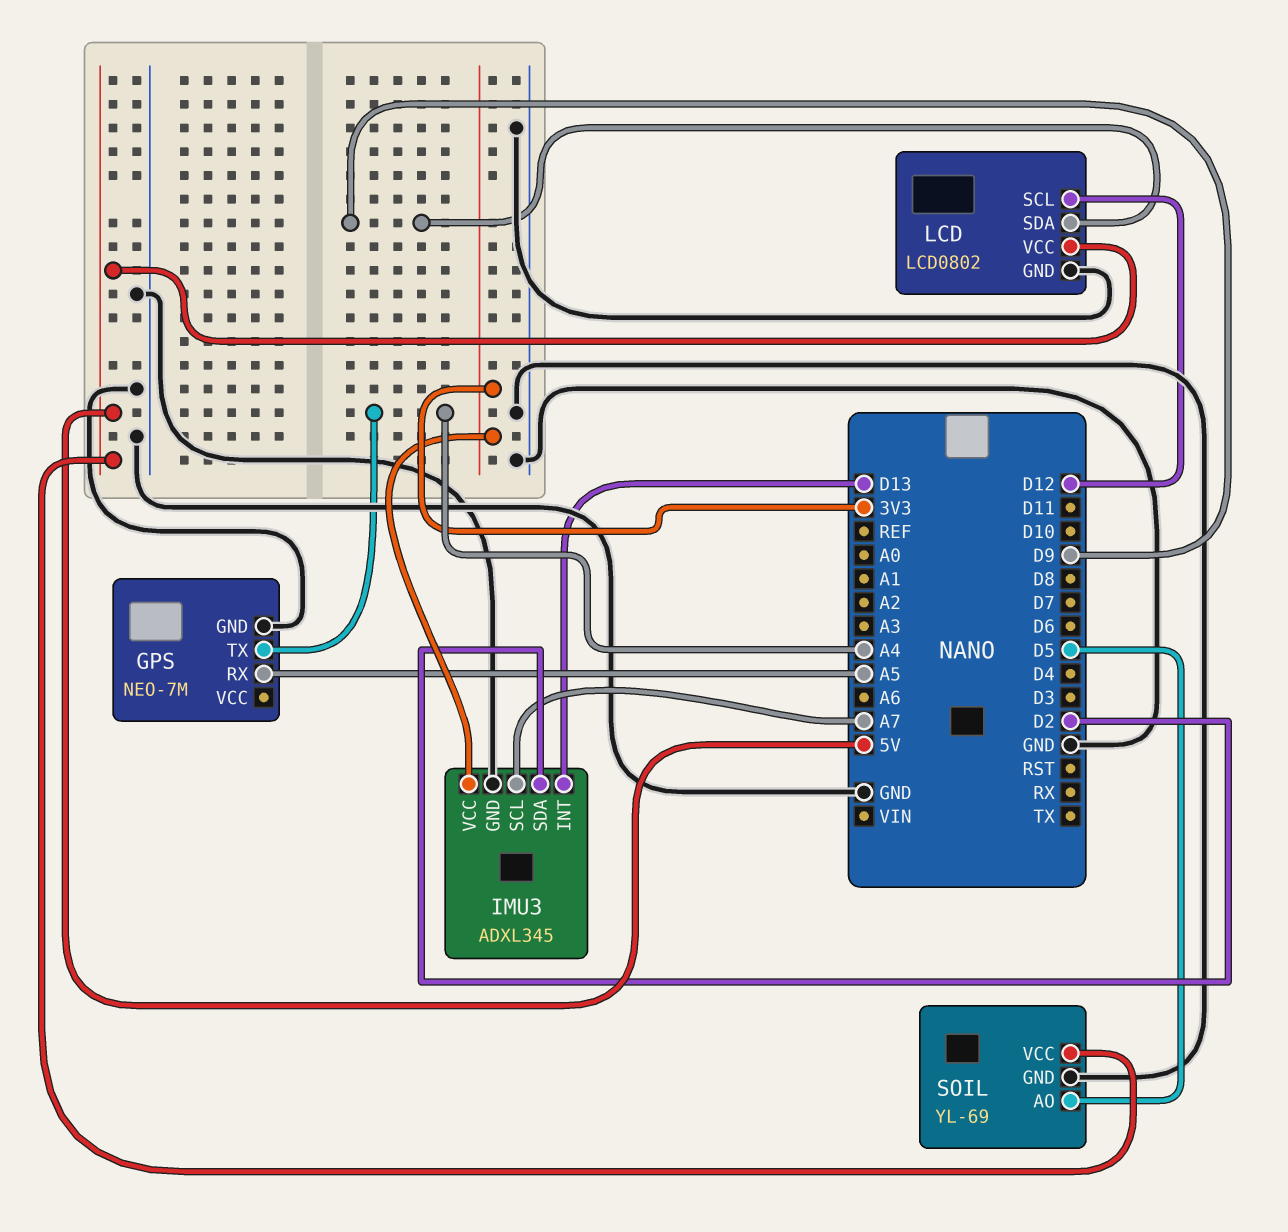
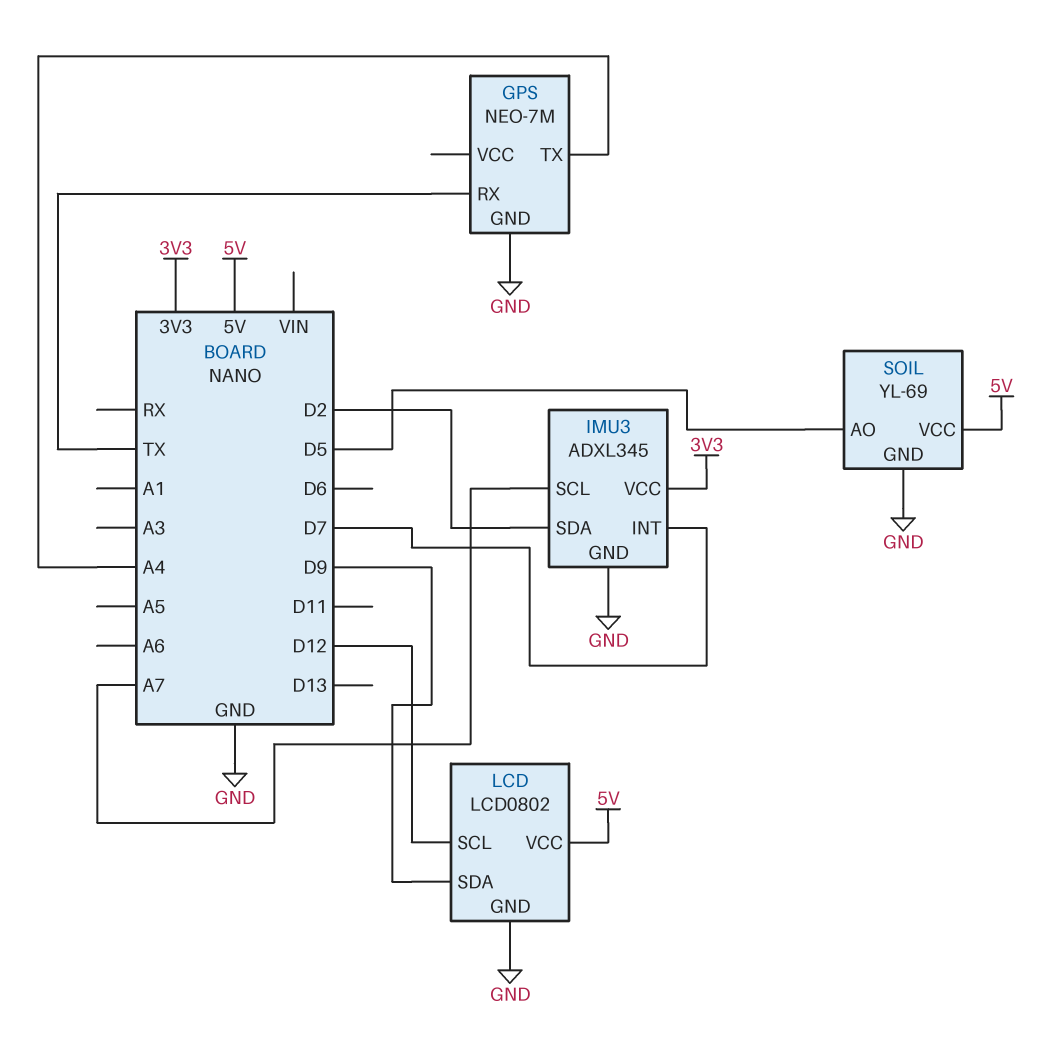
GPS pin RX: A5 -> TX
IMU3 pin INT: D13 -> D7

